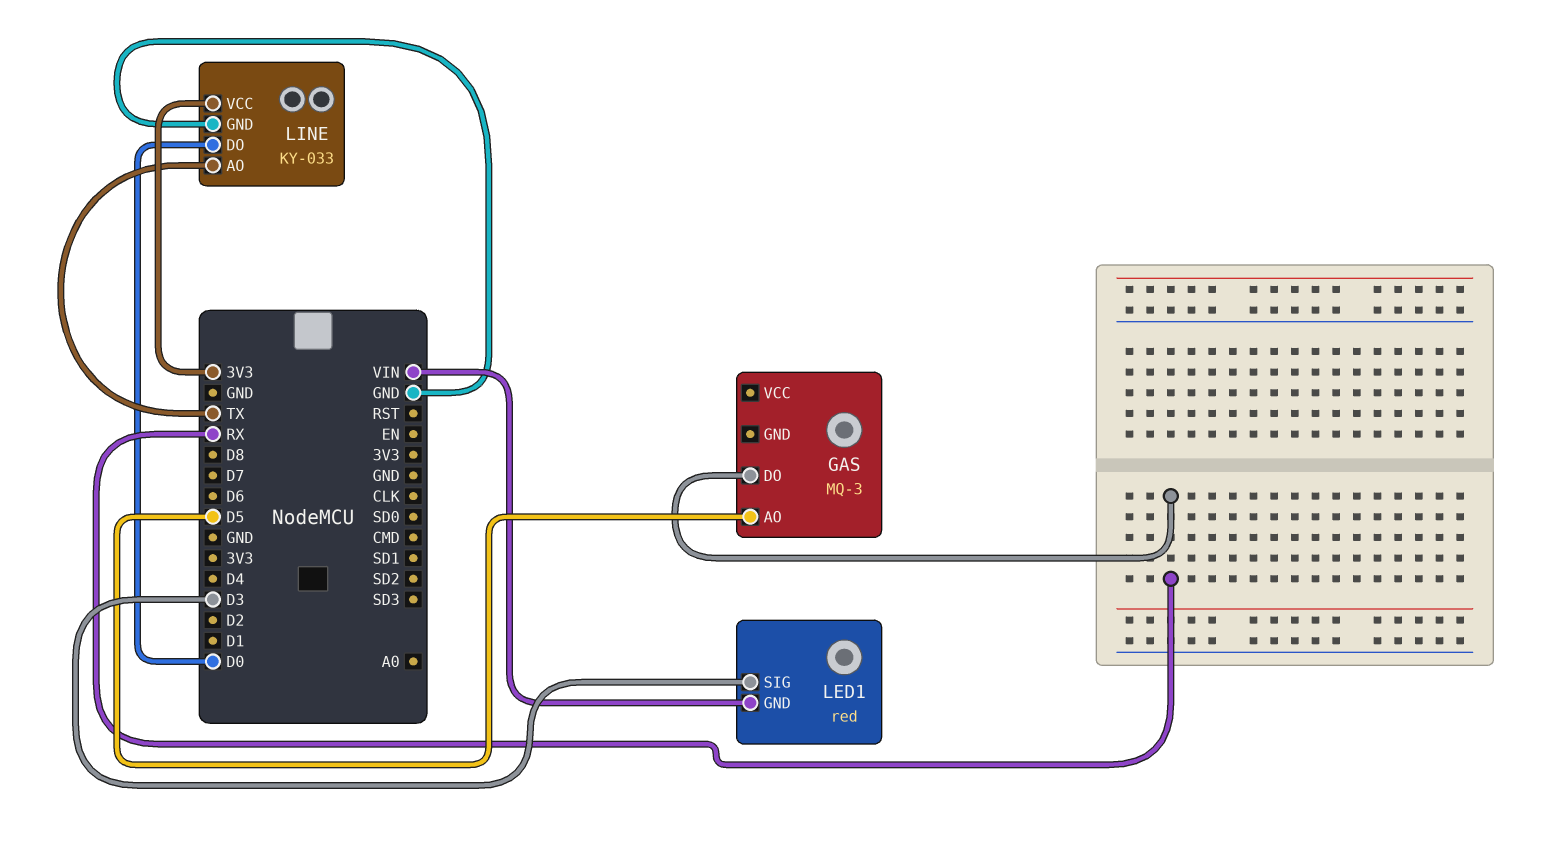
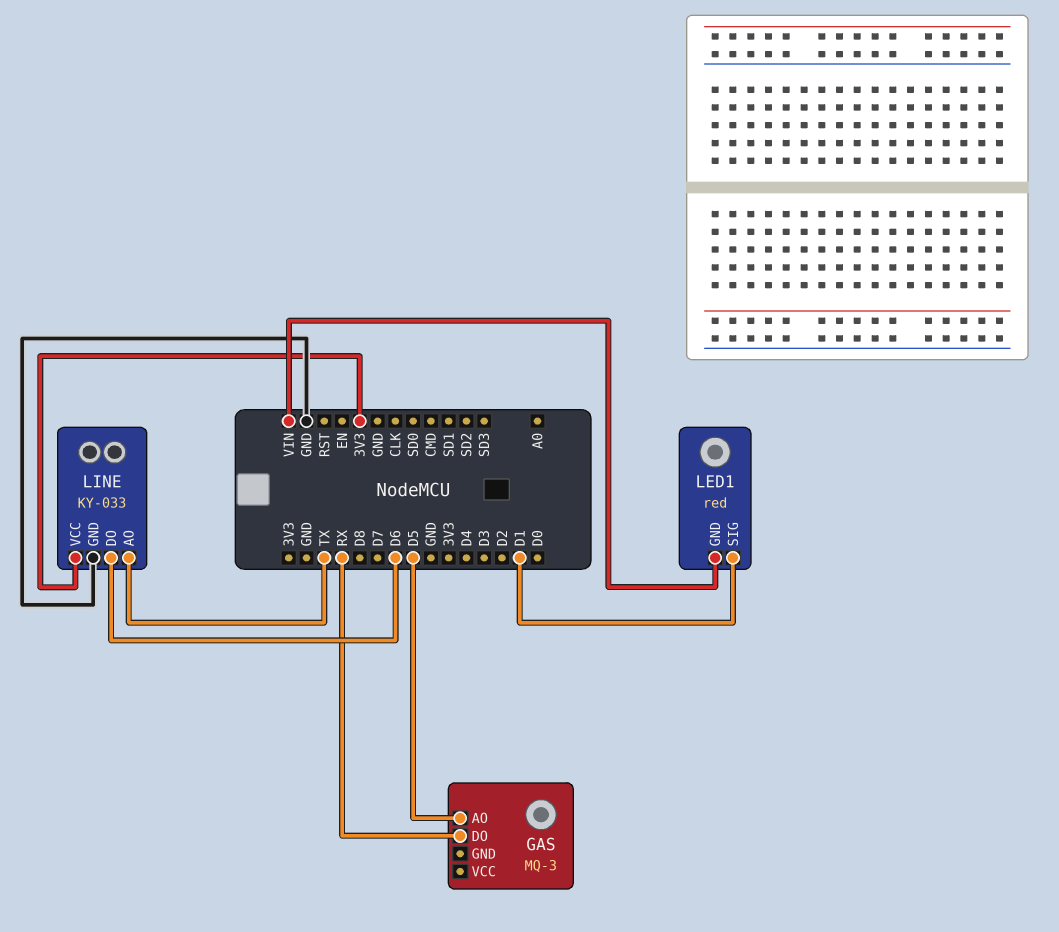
LED1 pin SIG: D3 -> D1
LINE pin DO: D0 -> D6

